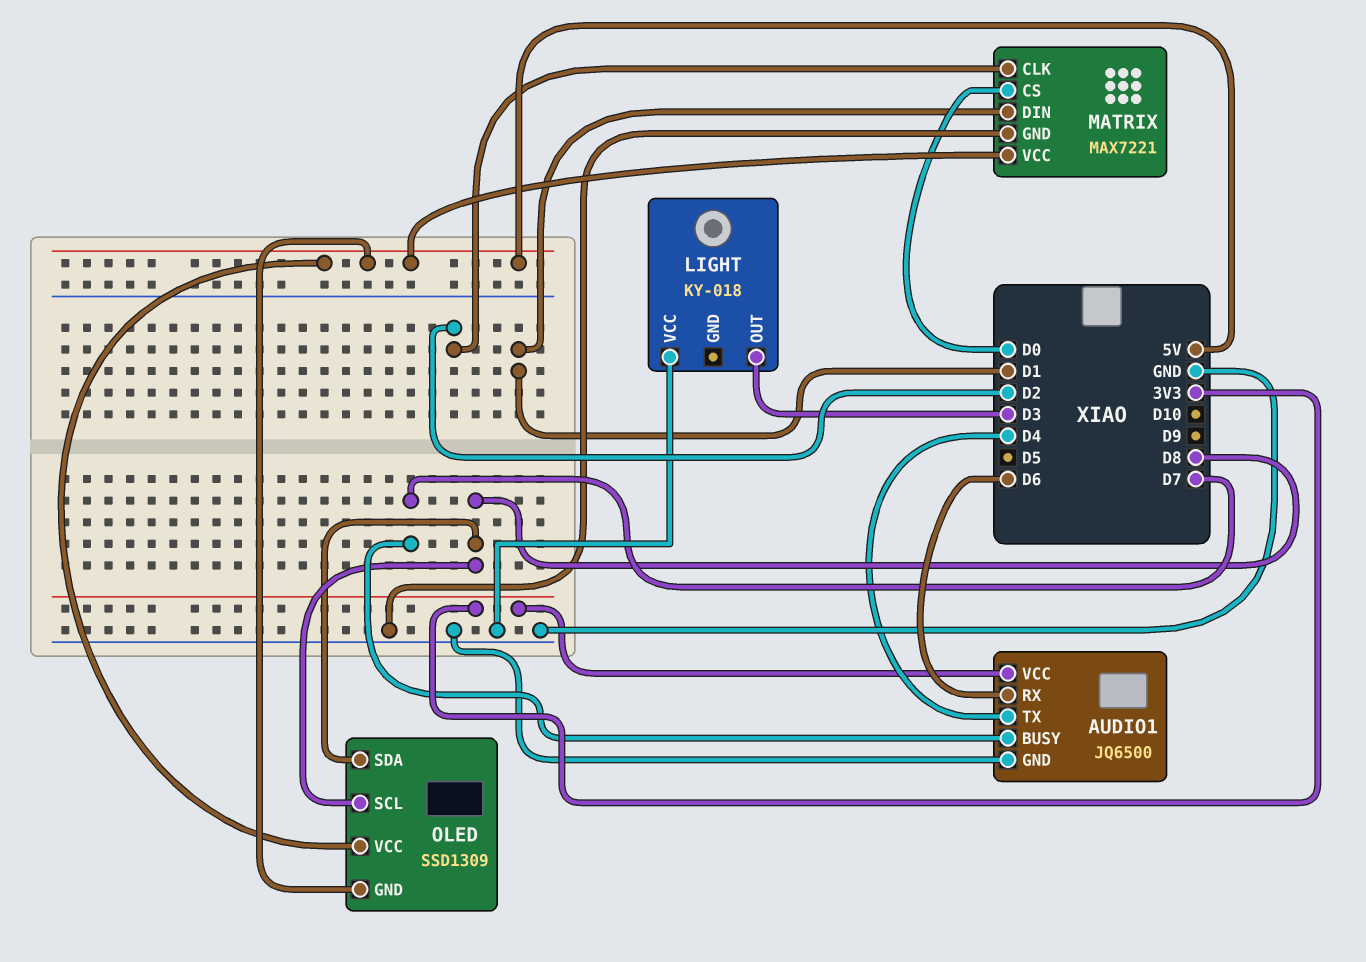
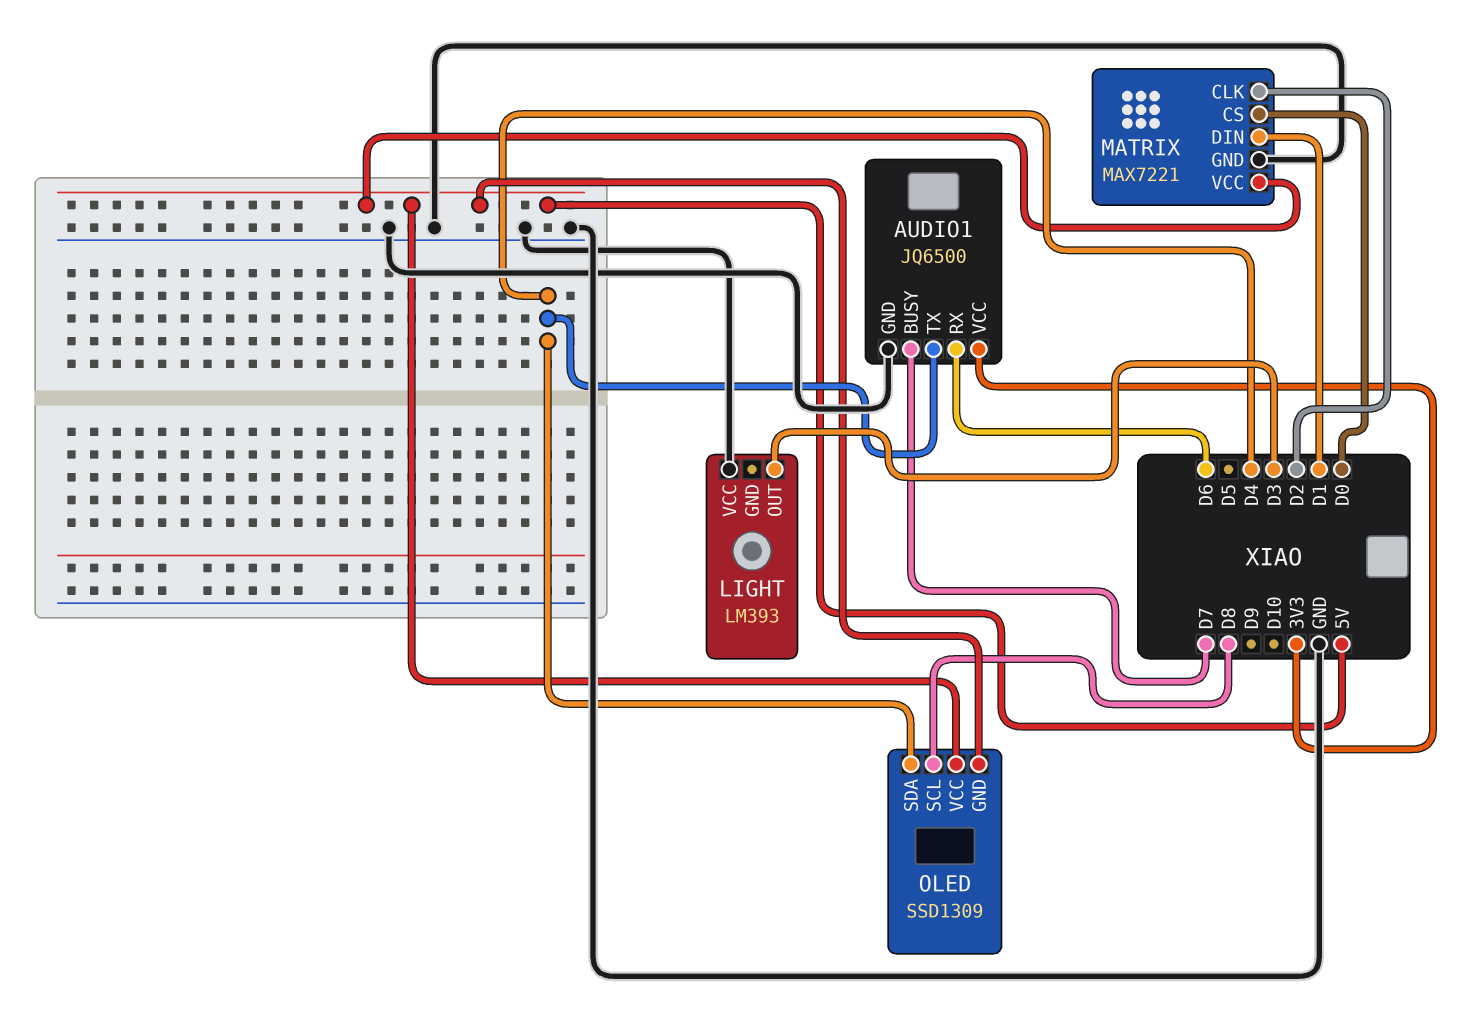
LIGHT: KY-018 -> LM393
OLED pin SDA: D8 -> D4

